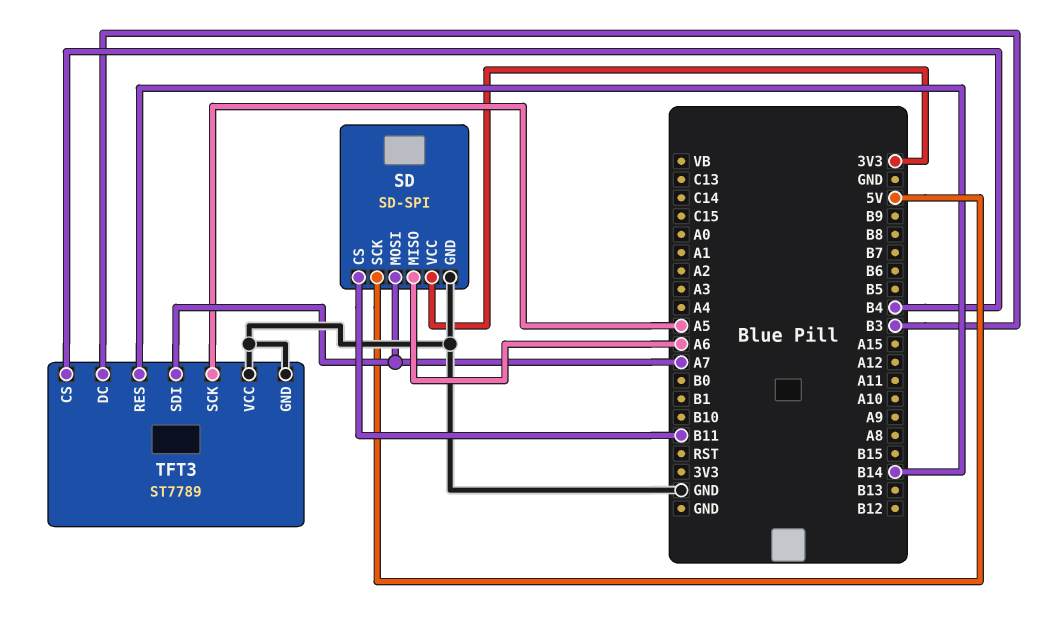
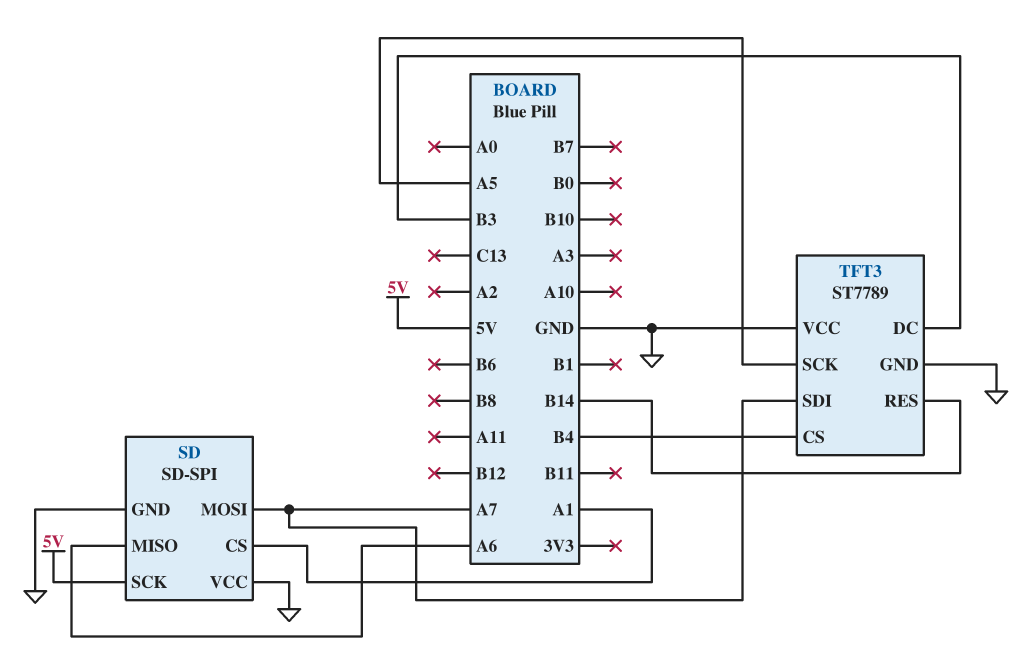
SD pin CS: B11 -> A1
SD pin VCC: 3V3 -> GND

